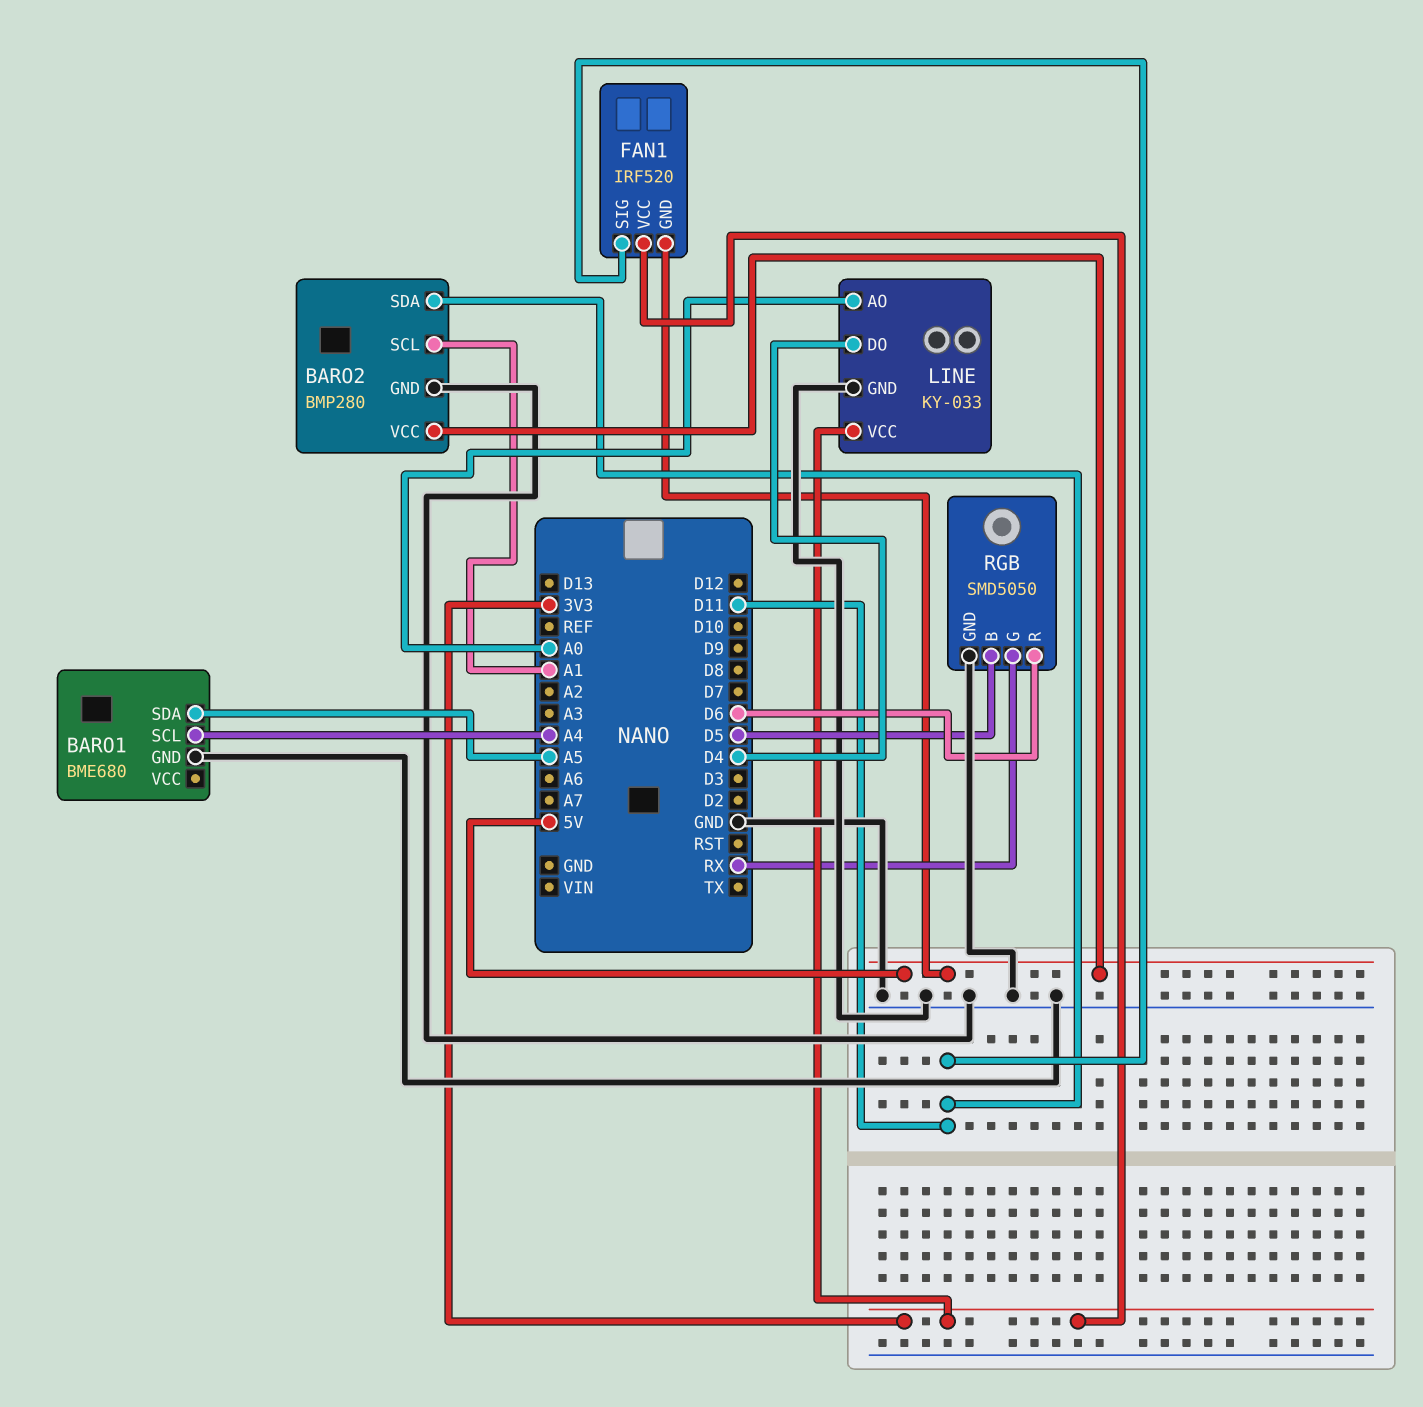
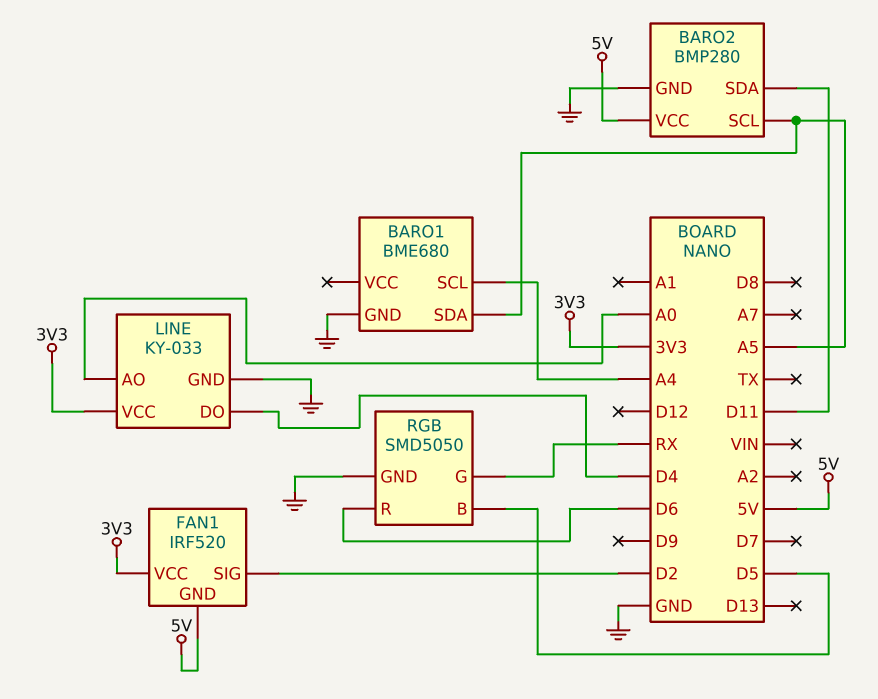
BARO2 pin SCL: A1 -> A5
FAN1 pin SIG: D11 -> D2

